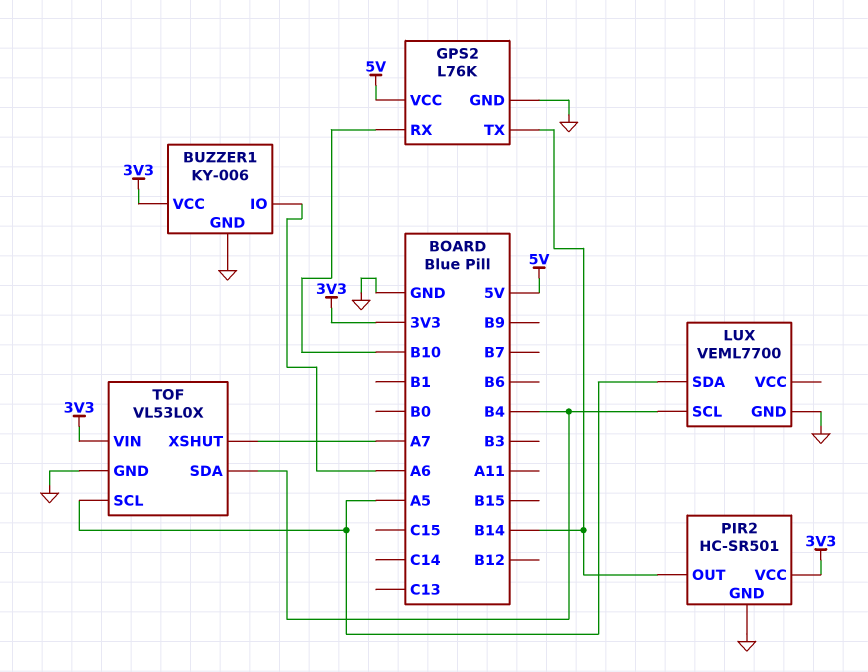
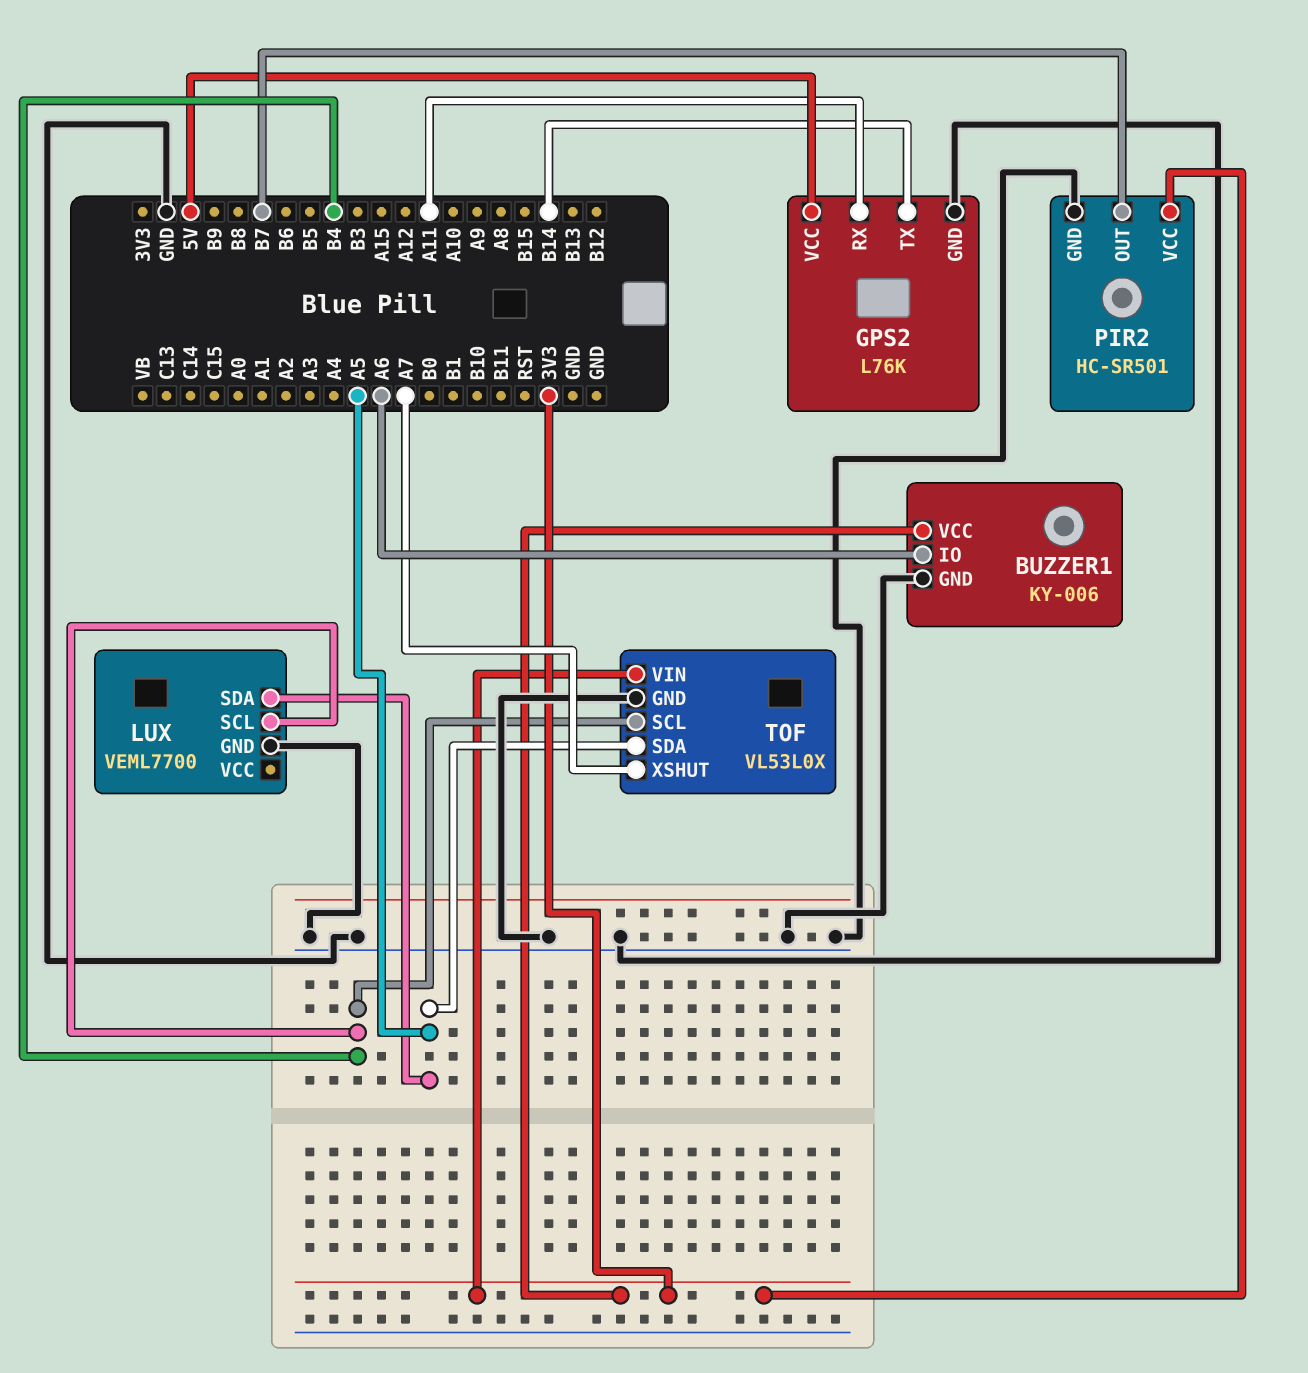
GPS2 pin RX: B10 -> A11
PIR2 pin OUT: B14 -> B7
TOF pin SCL: A5 -> B4
TOF pin SDA: B4 -> A5

